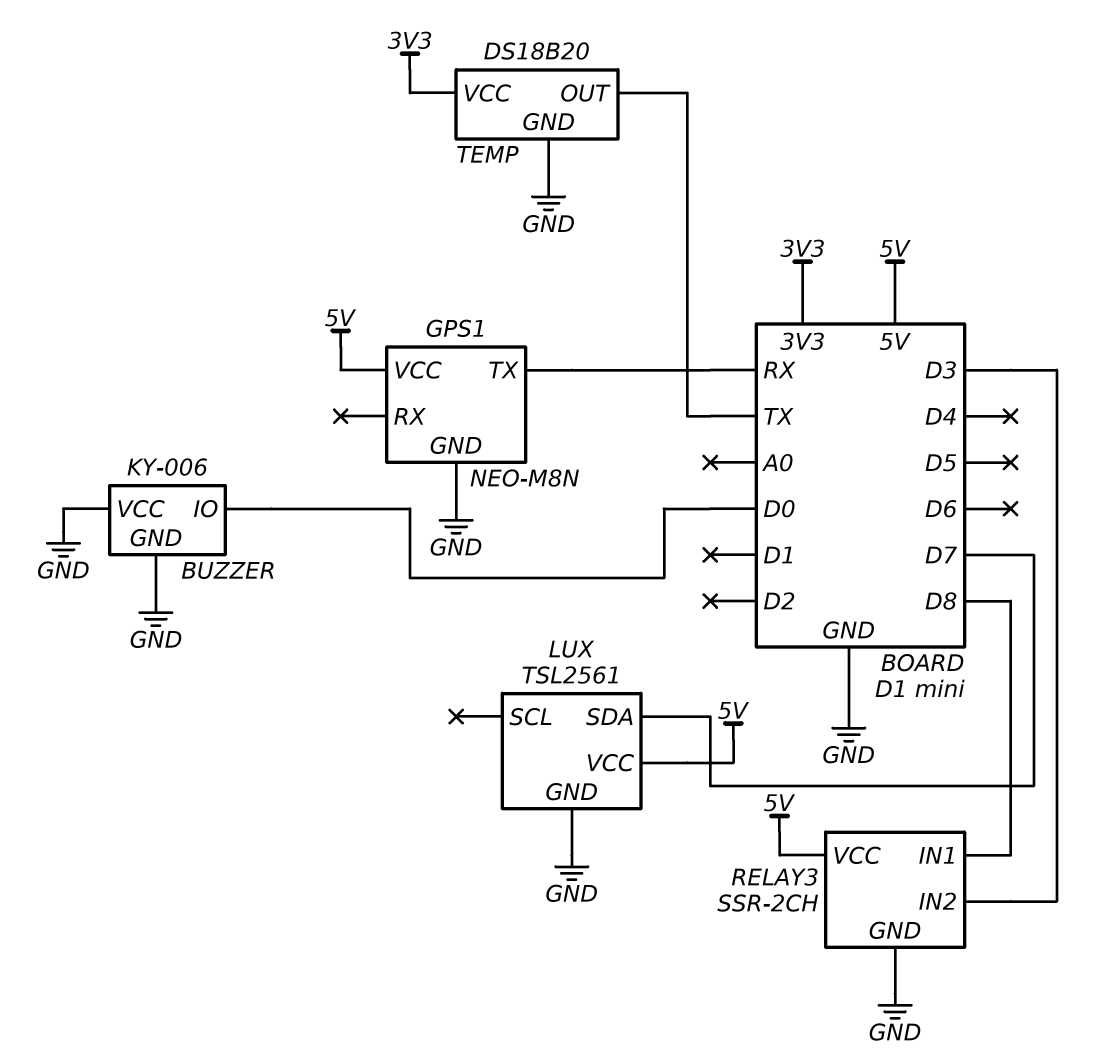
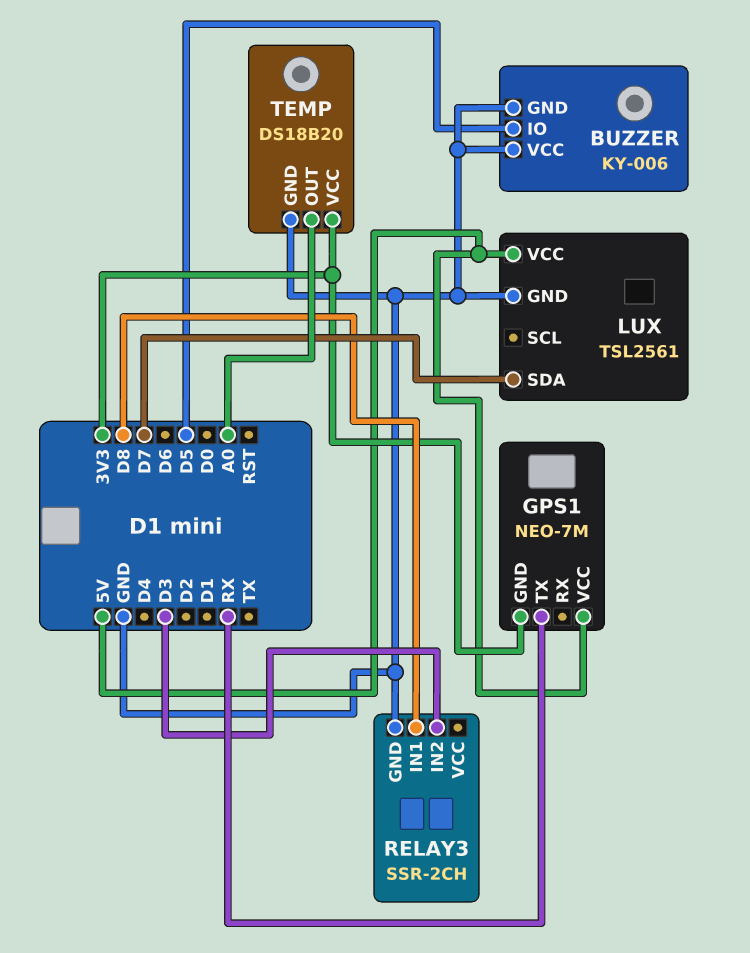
BUZZER pin IO: D0 -> D5
GPS1: NEO-M8N -> NEO-7M
GPS1 pin GND: GND -> 3V3
RELAY3 pin VCC: 5V -> none
TEMP pin OUT: TX -> A0

